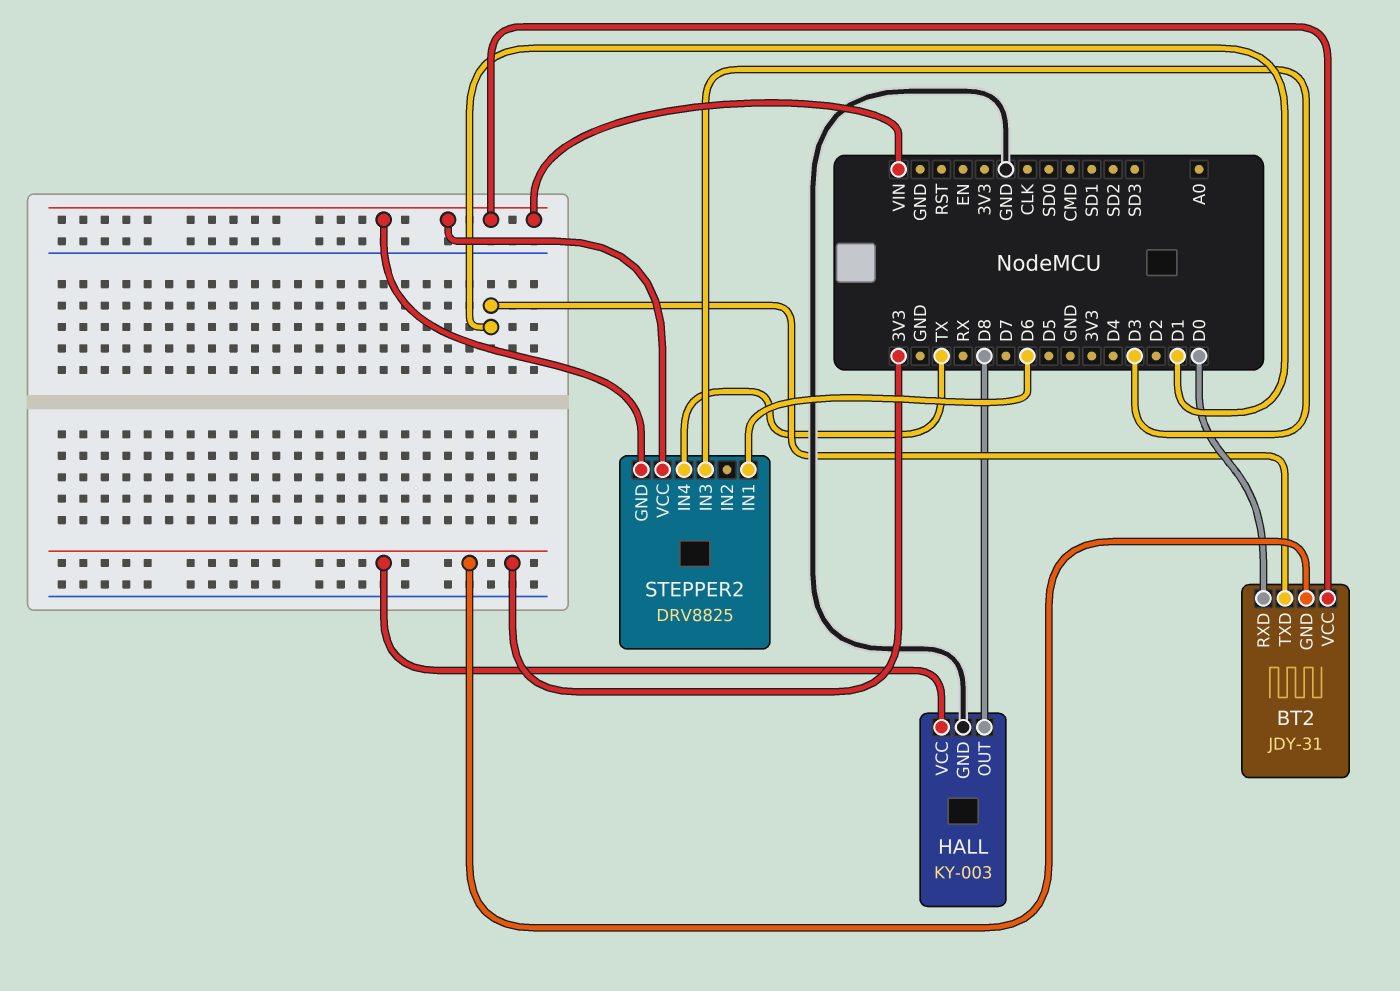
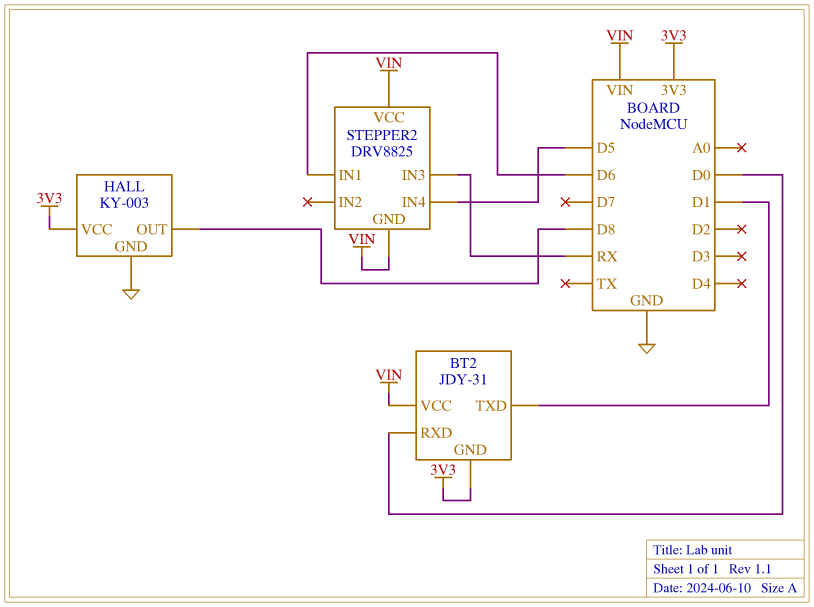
STEPPER2 pin IN3: D3 -> RX
STEPPER2 pin IN4: TX -> D5

